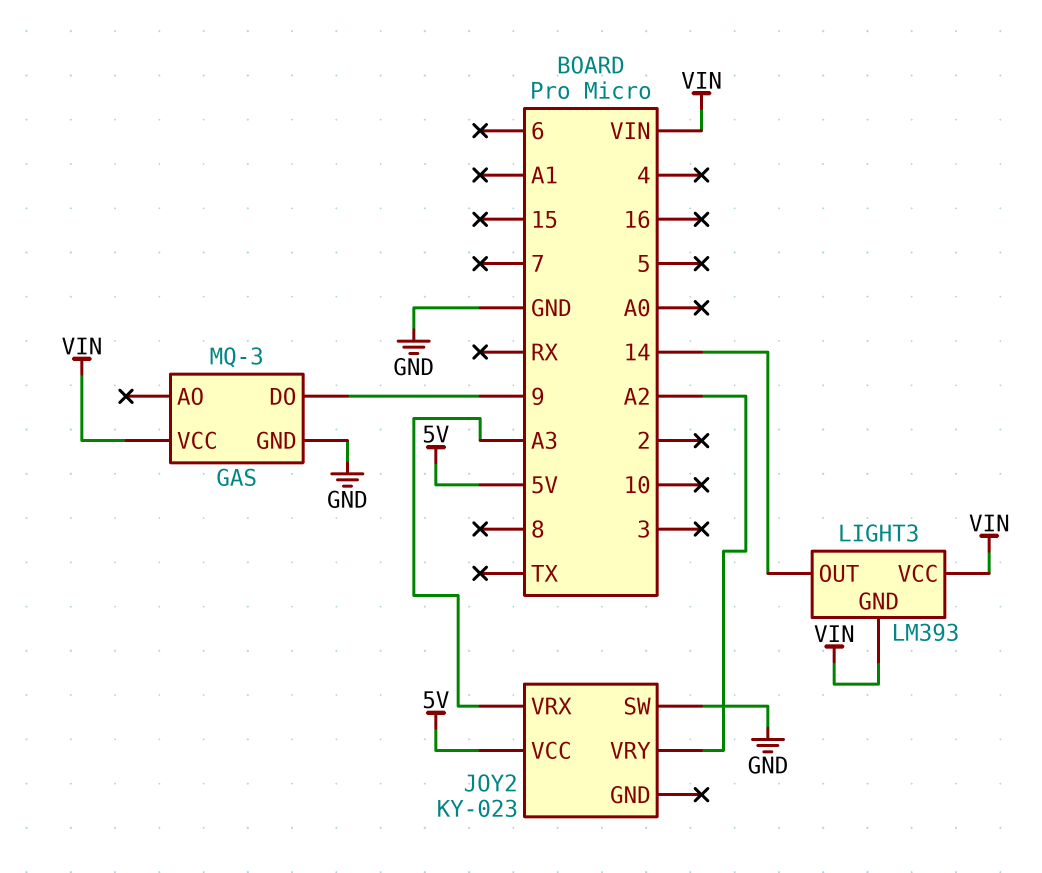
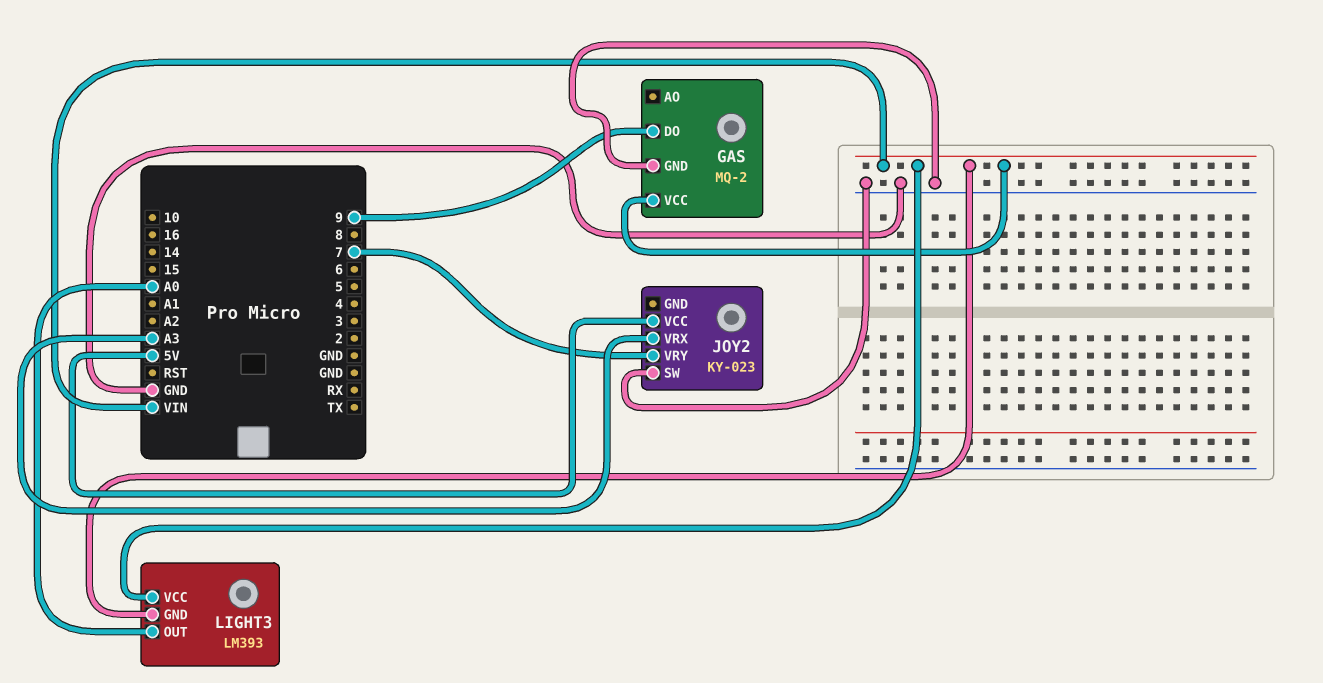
GAS: MQ-3 -> MQ-2
JOY2 pin VRY: A2 -> 7
LIGHT3 pin OUT: 14 -> A0

